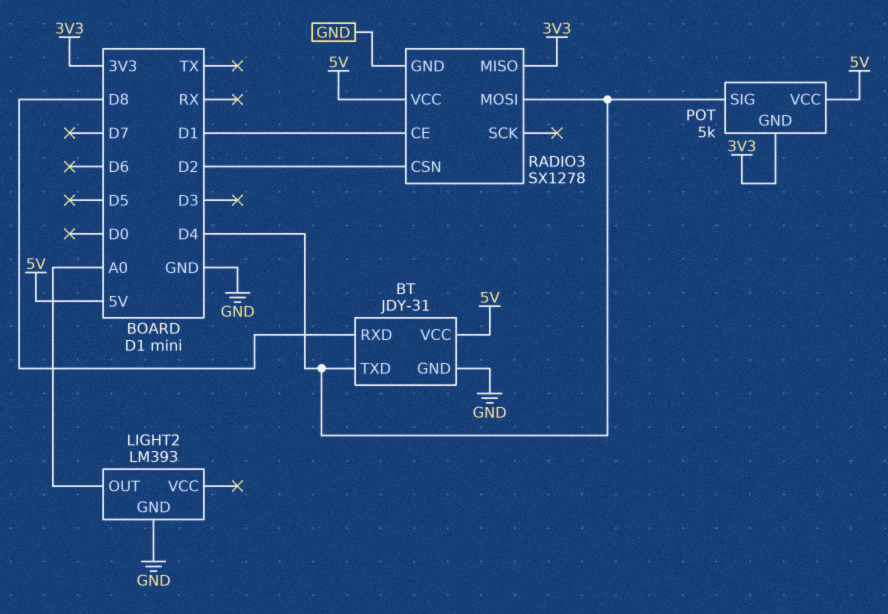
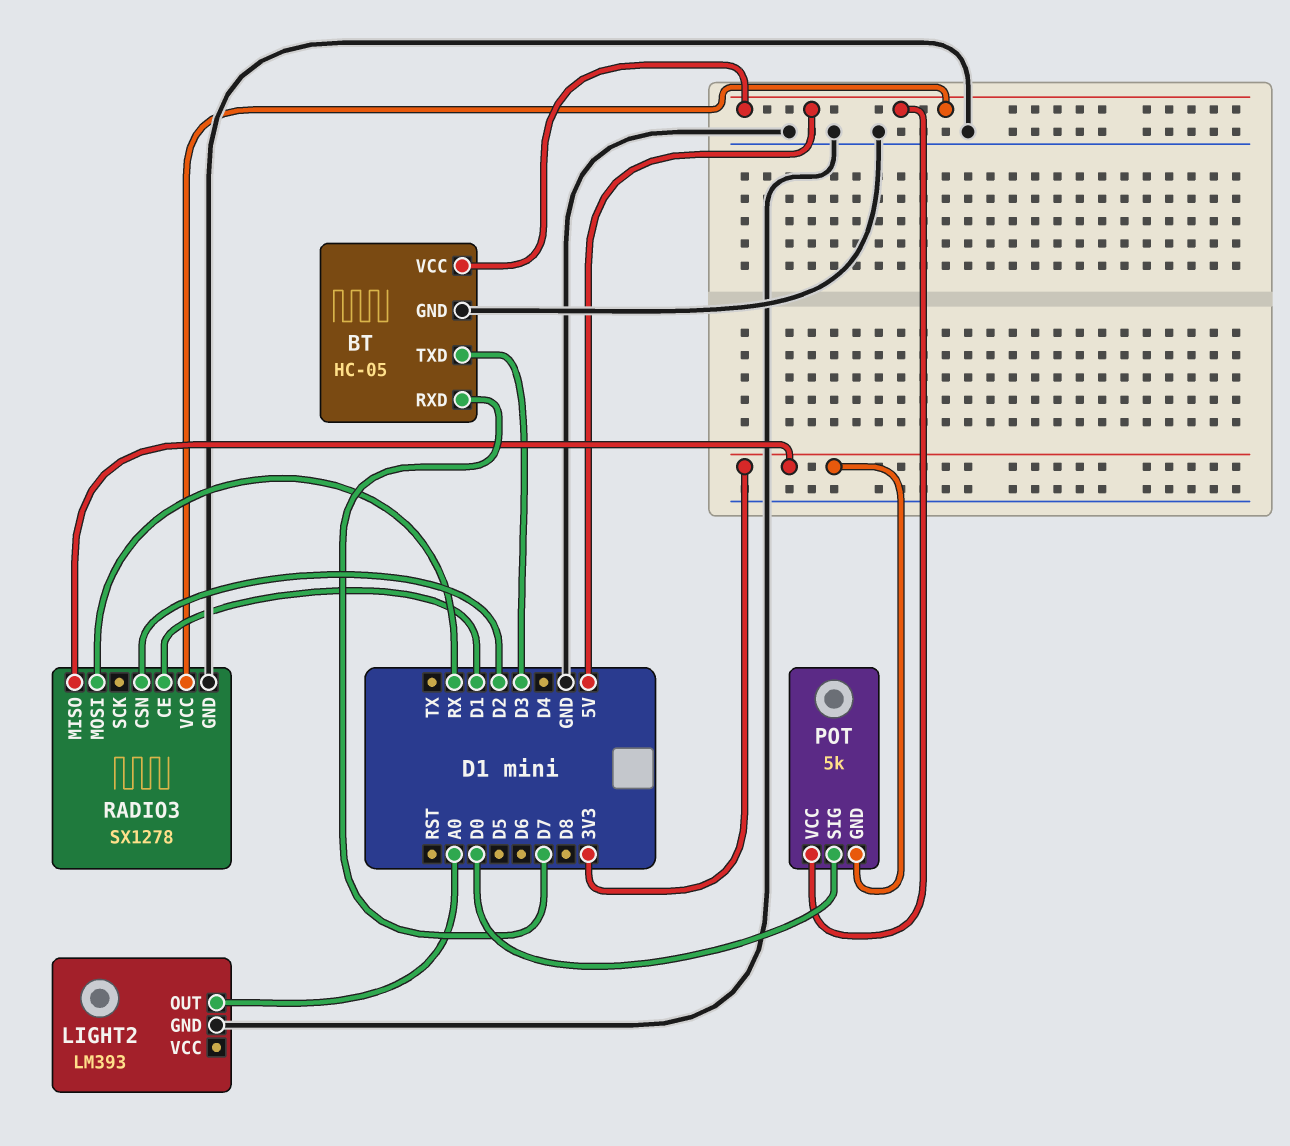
BT: JDY-31 -> HC-05
BT pin RXD: D8 -> D7
BT pin TXD: D4 -> D3
POT pin SIG: D4 -> D0
RADIO3 pin MOSI: D4 -> RX

